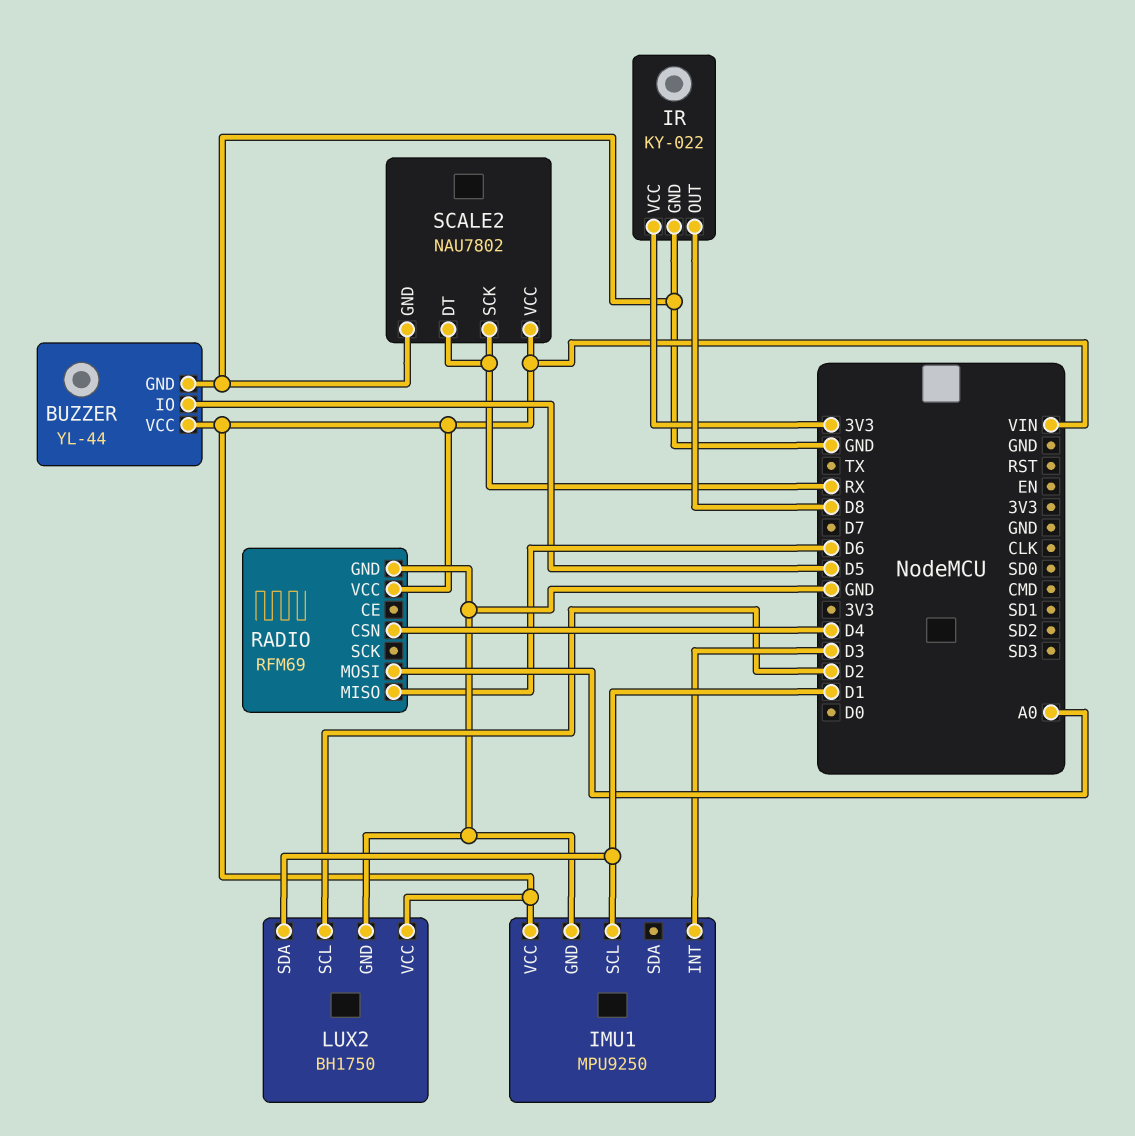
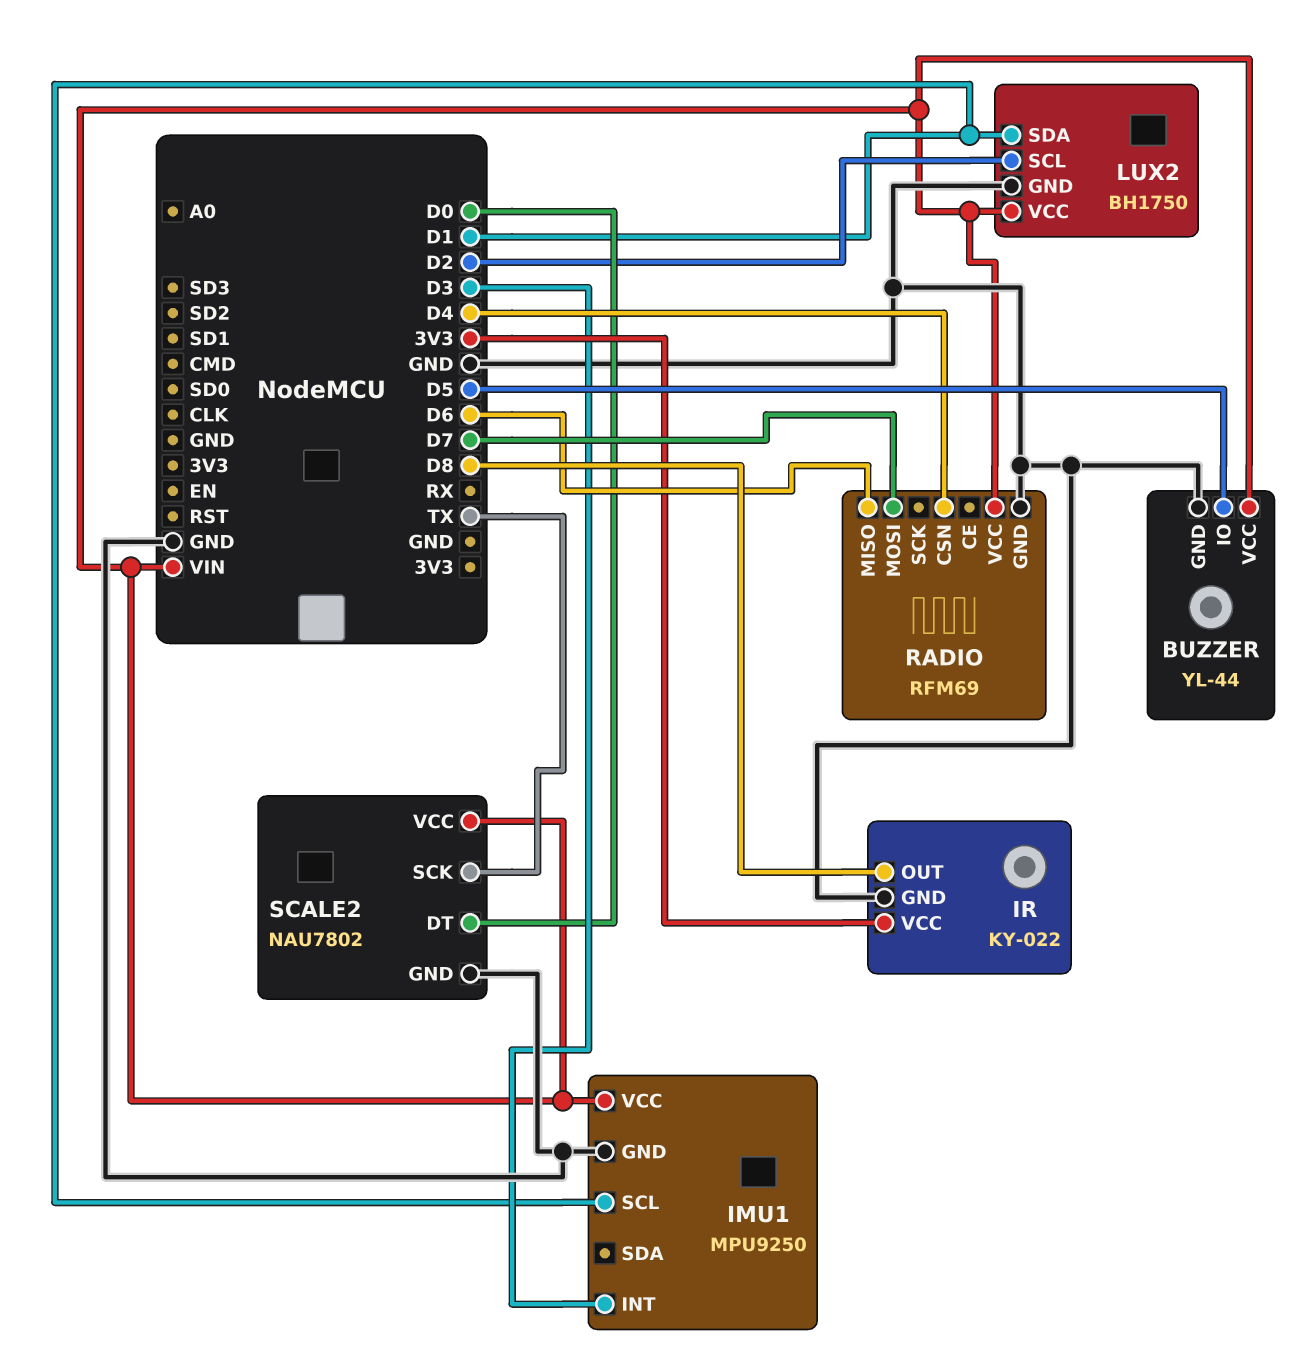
RADIO pin MOSI: A0 -> D7
SCALE2 pin DT: RX -> D0
SCALE2 pin SCK: RX -> TX

